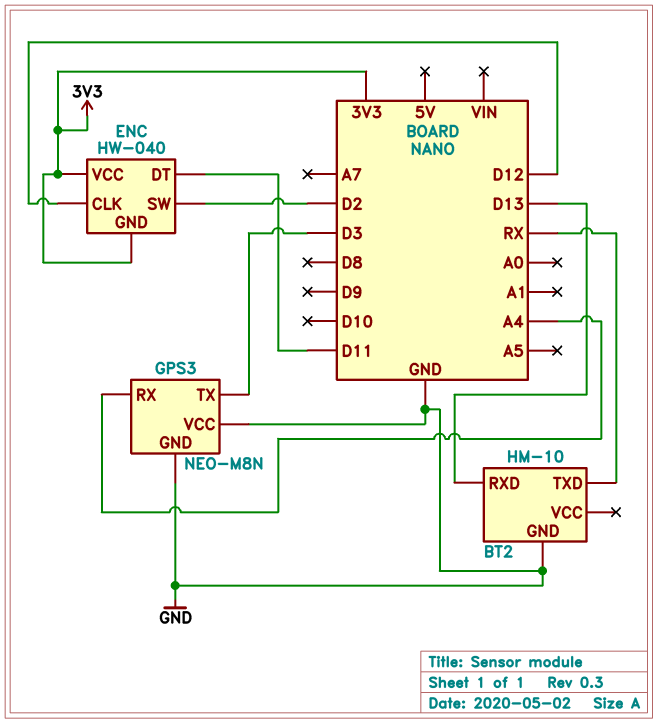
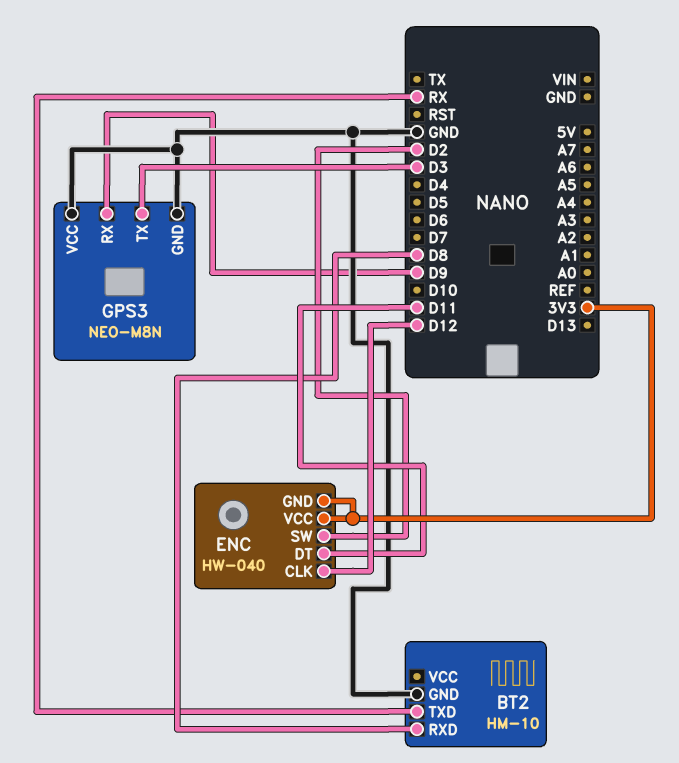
BT2 pin RXD: D13 -> D8
GPS3 pin RX: A4 -> D9

